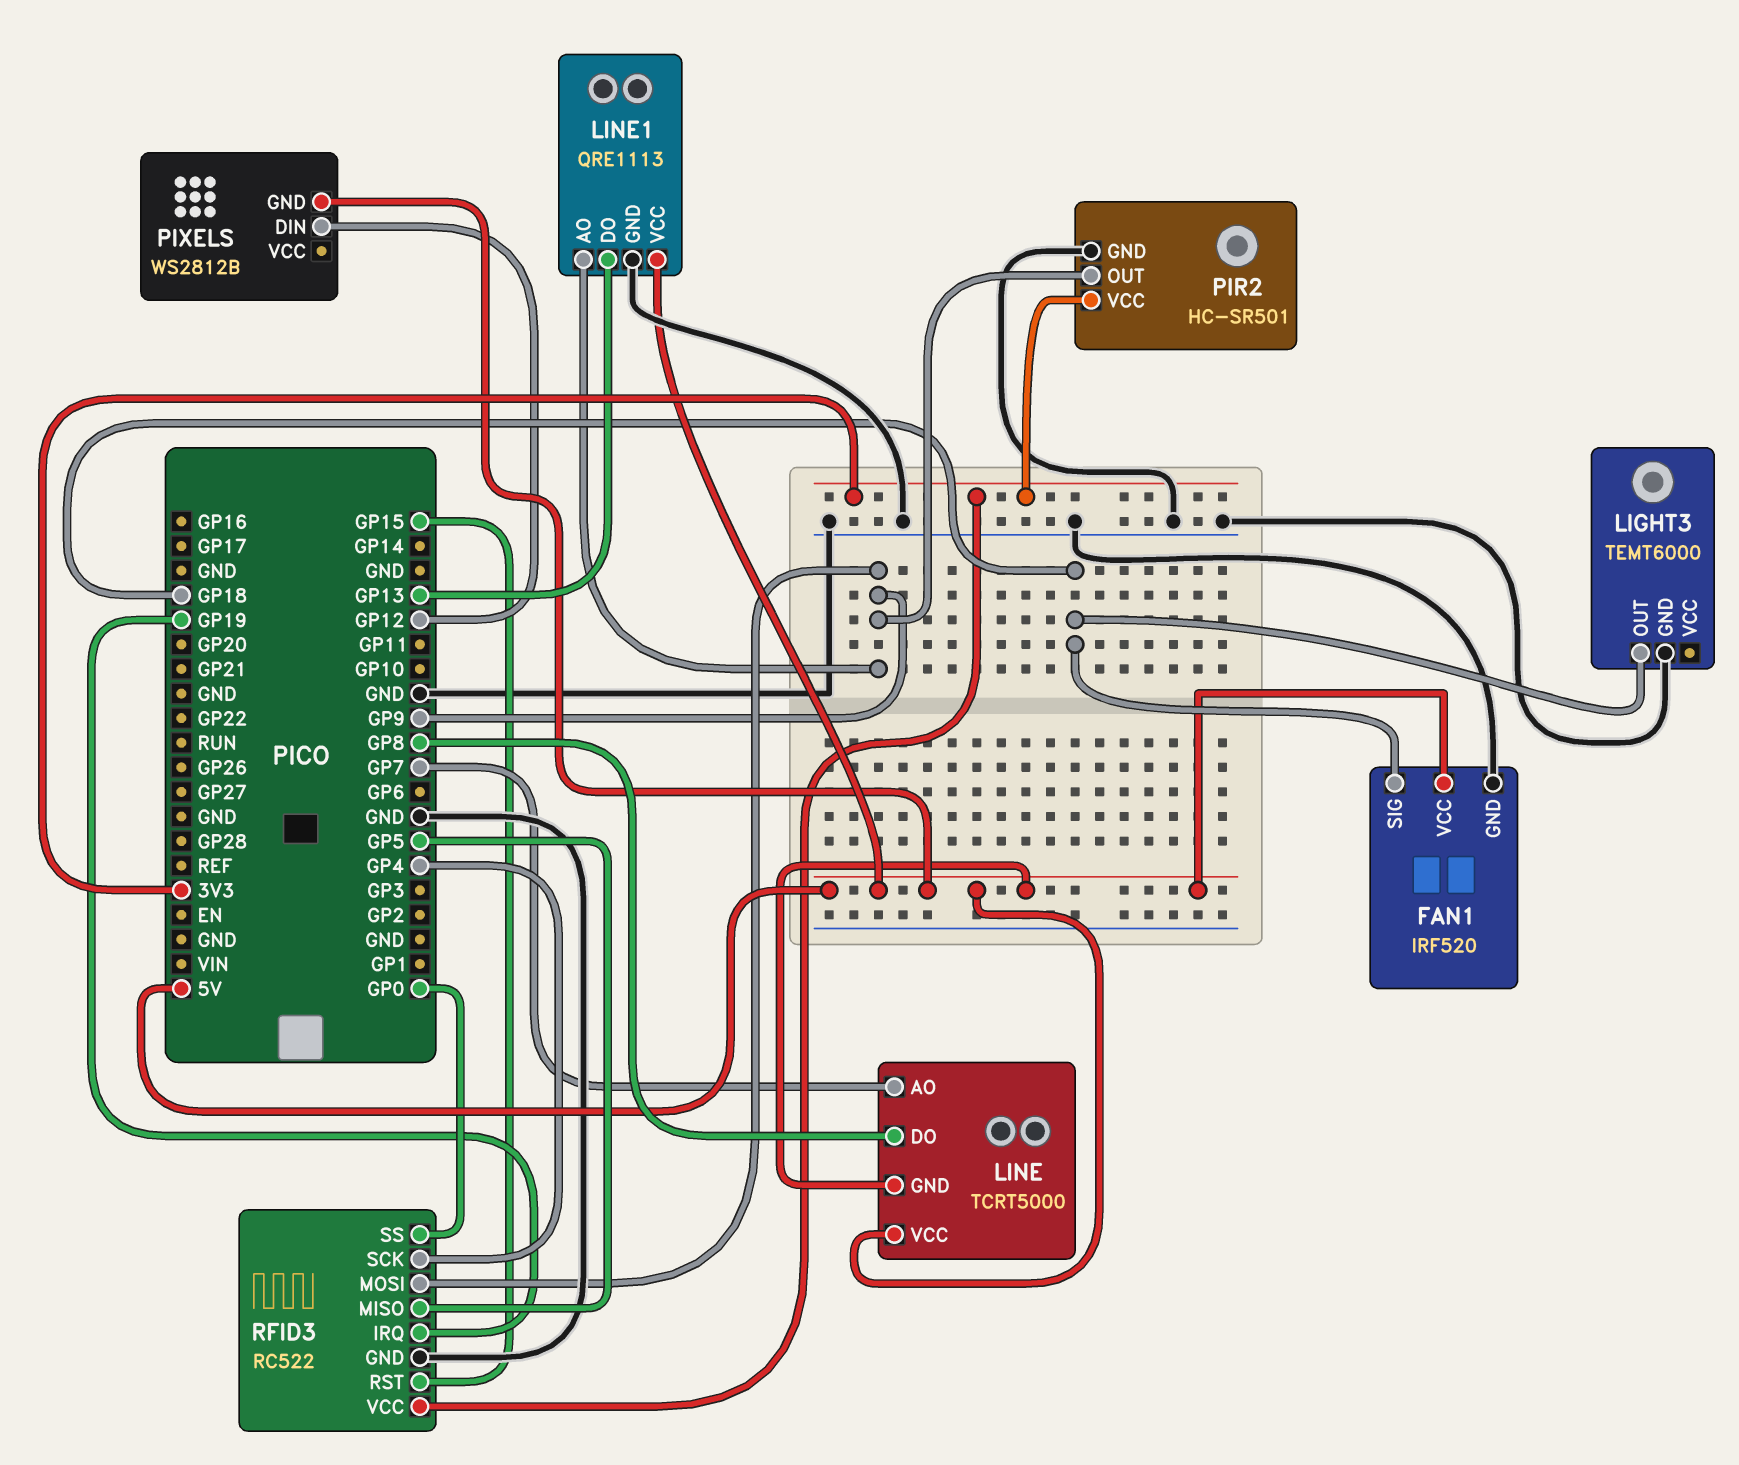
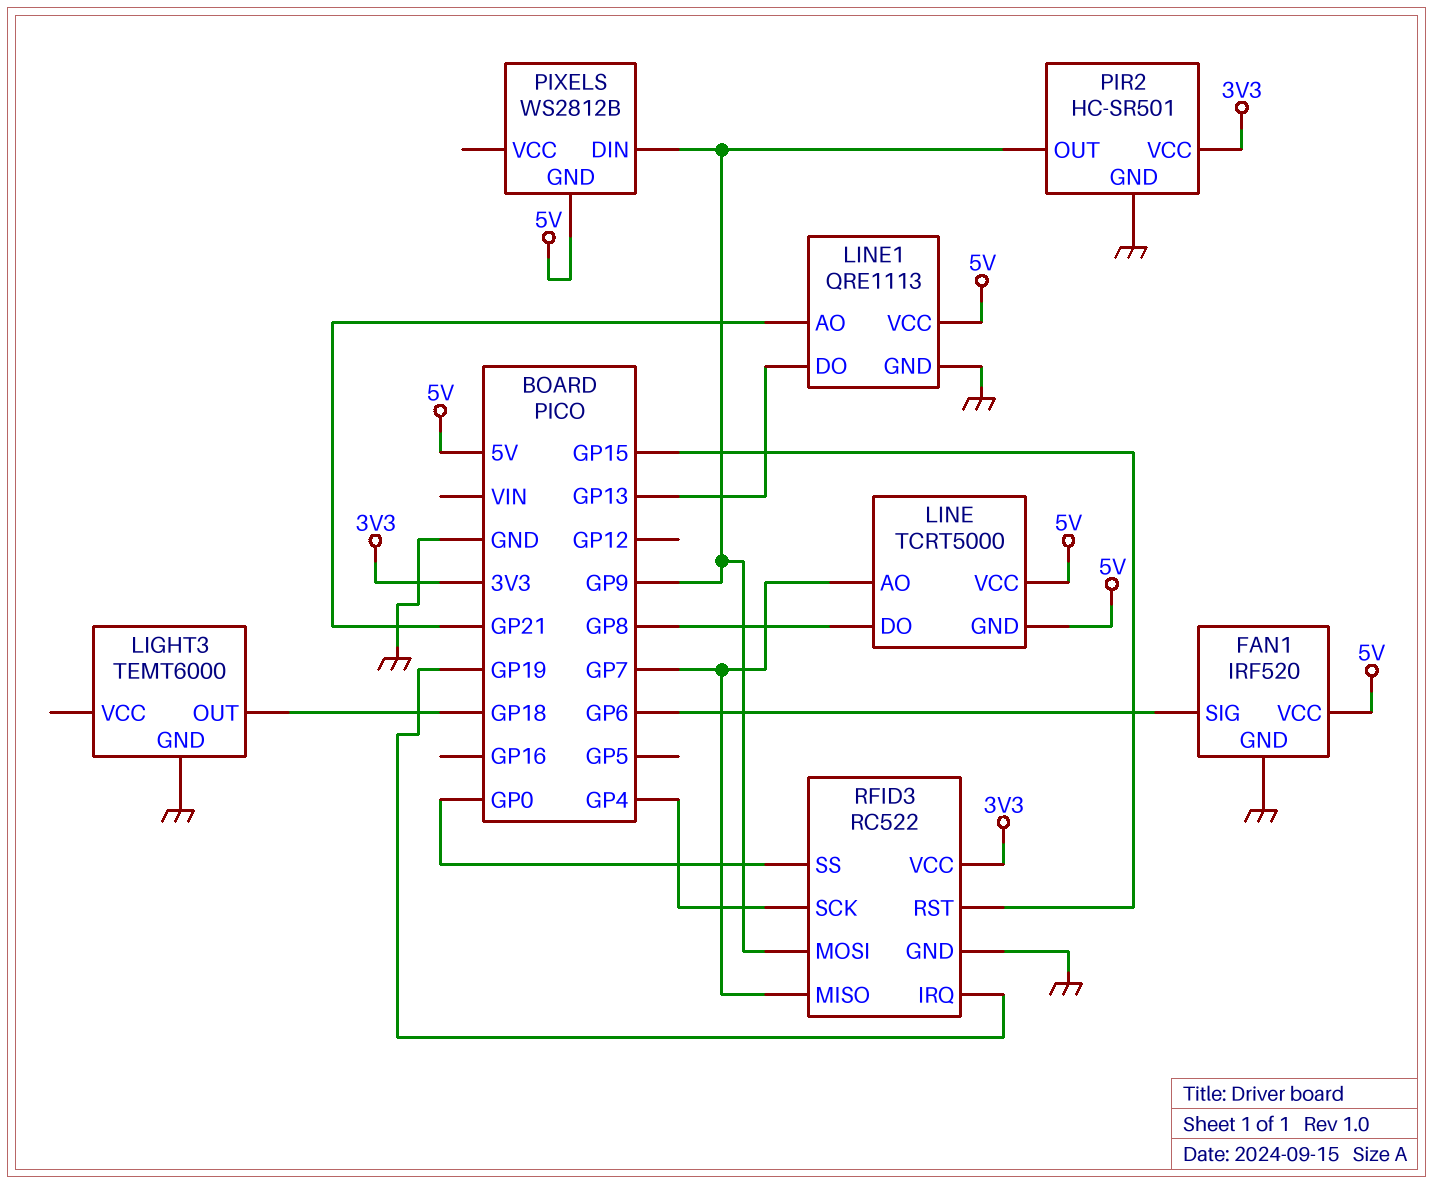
FAN1 pin SIG: GP18 -> GP6
LINE1 pin AO: GP9 -> GP21
PIXELS pin DIN: GP12 -> GP9
RFID3 pin MISO: GP5 -> GP7

